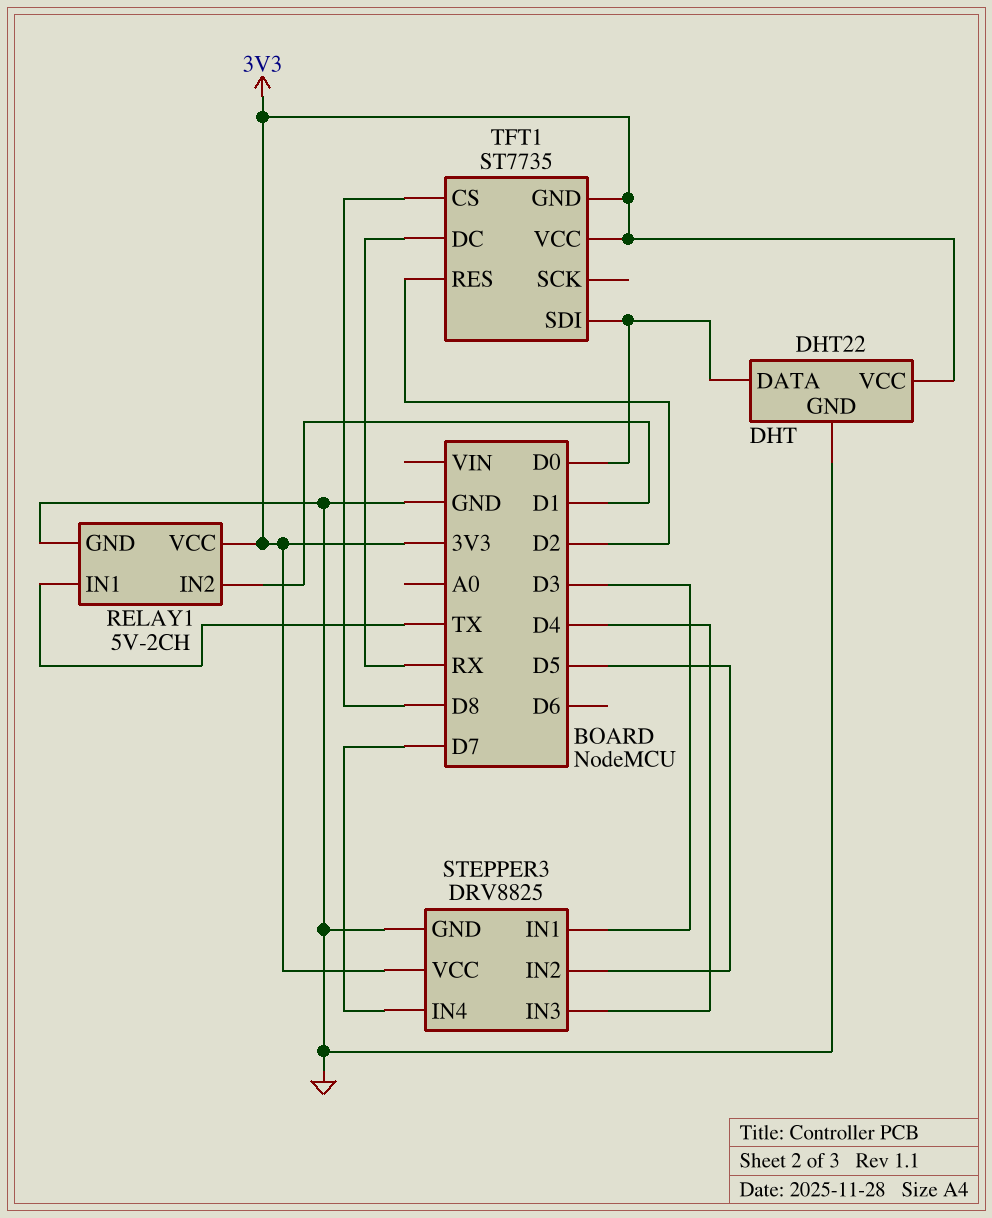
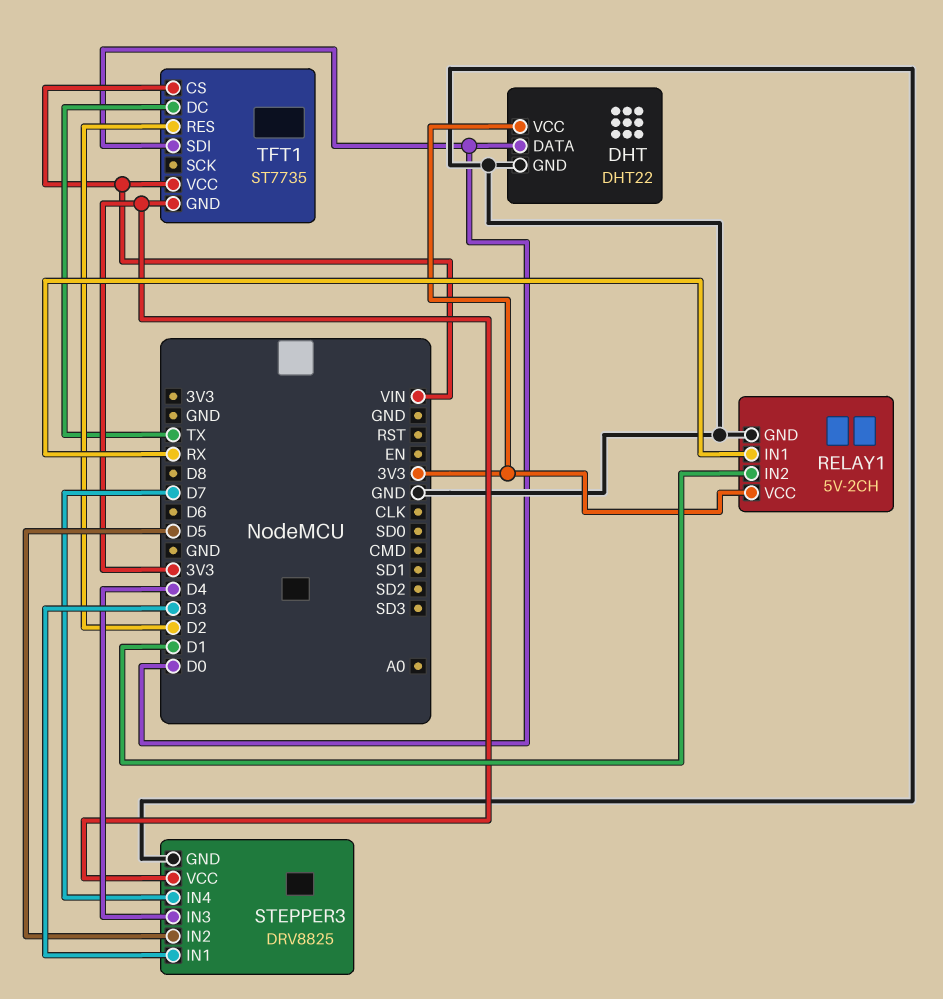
RELAY1 pin IN1: TX -> RX
TFT1 pin CS: D8 -> VIN
TFT1 pin DC: RX -> TX
TFT1 pin VCC: 3V3 -> VIN

